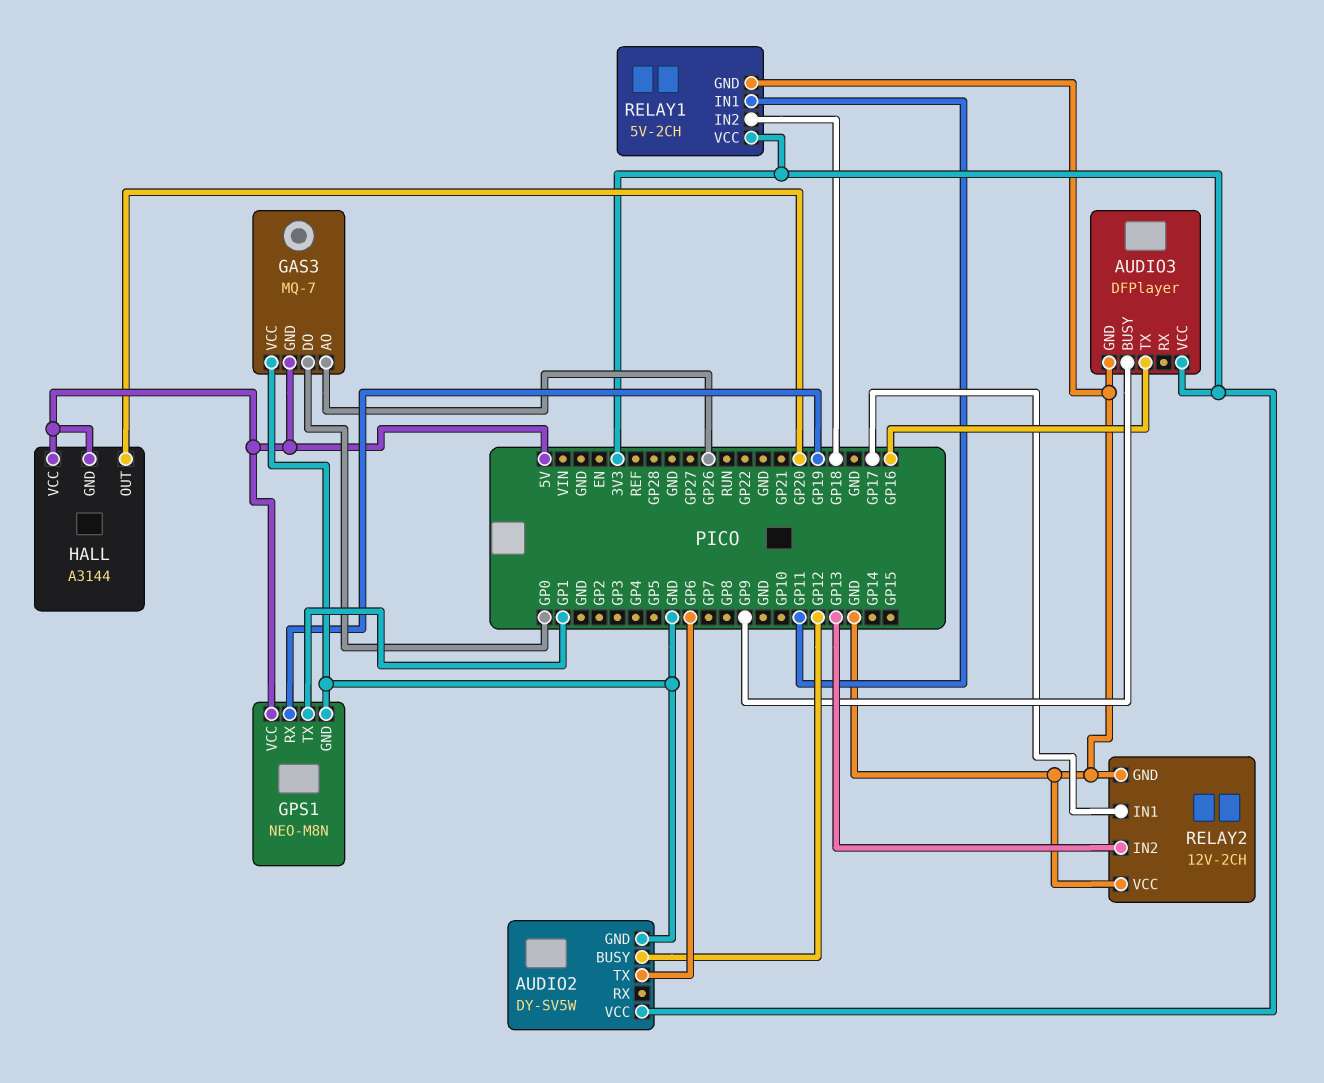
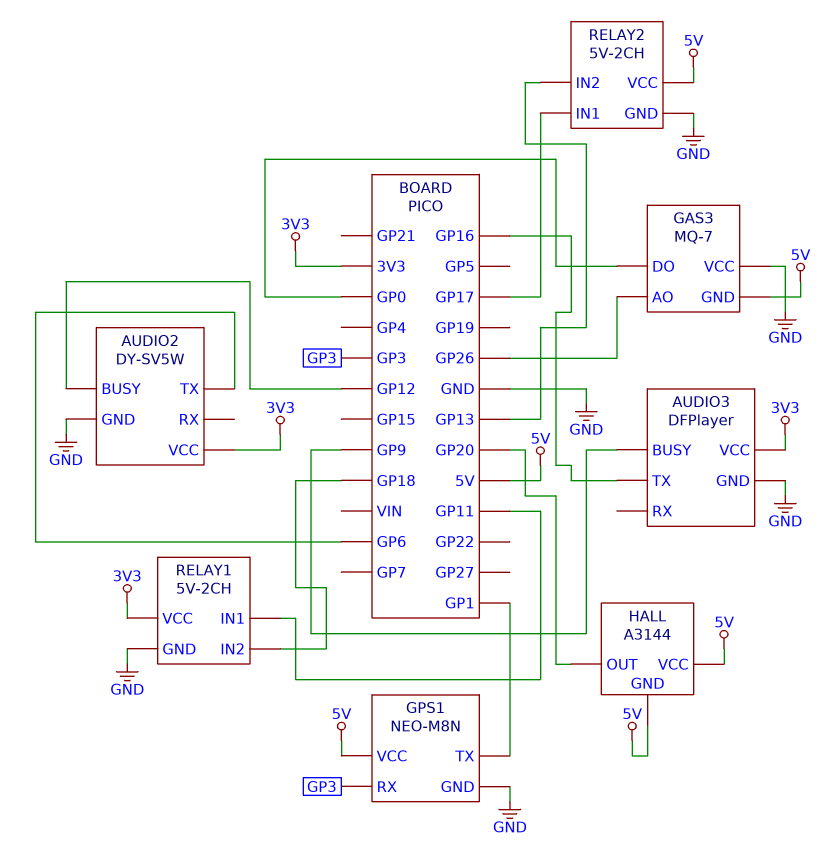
GPS1 pin RX: GP19 -> GP3
RELAY2: 12V-2CH -> 5V-2CH
RELAY2 pin VCC: GND -> 5V

